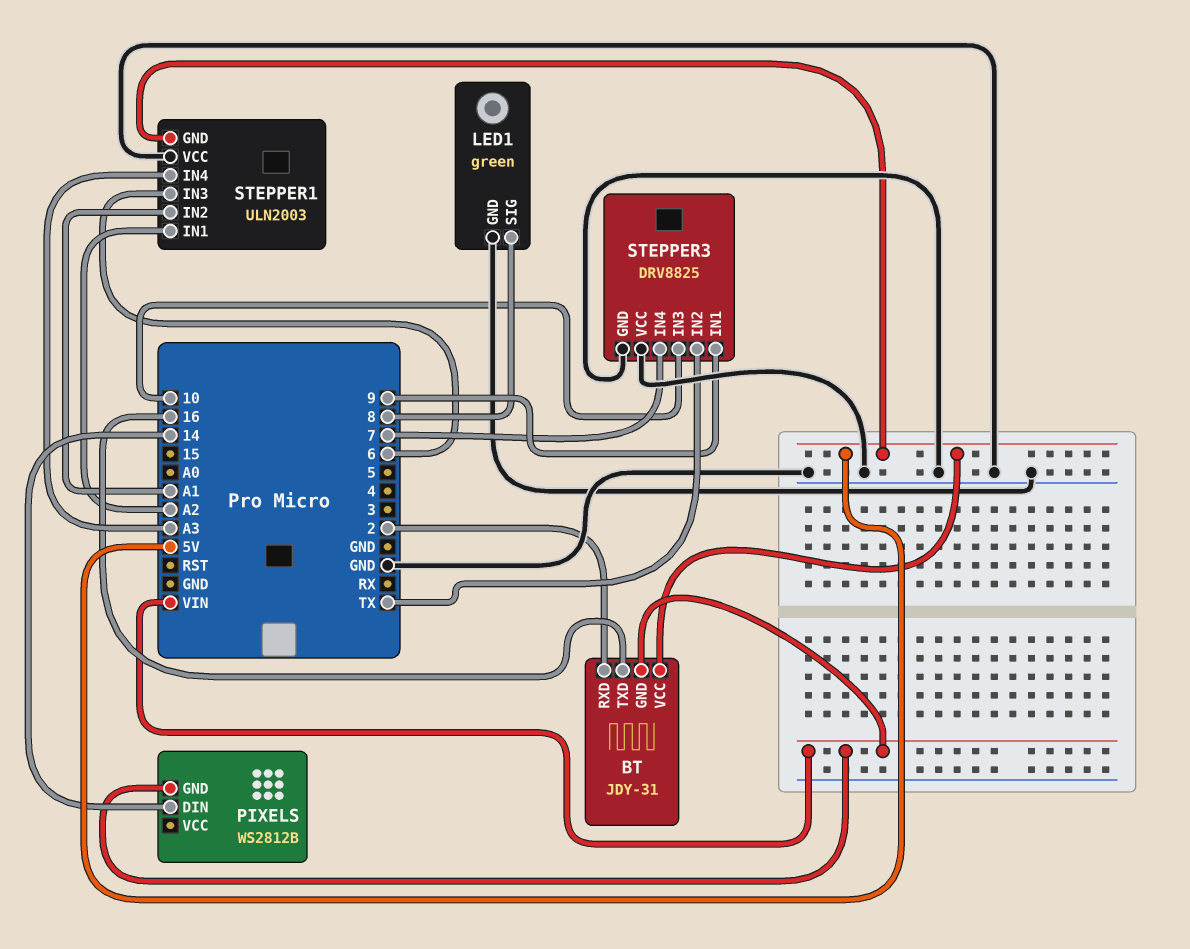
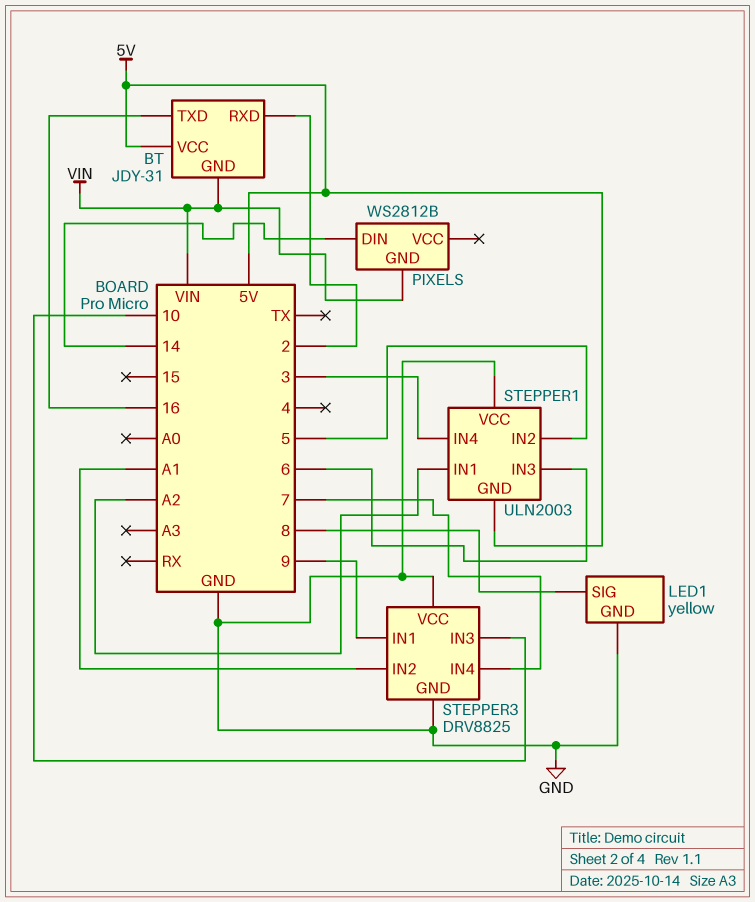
LED1: green -> yellow
STEPPER1 pin IN2: A1 -> 5
STEPPER1 pin IN4: A3 -> 3
STEPPER3 pin IN2: TX -> A1

